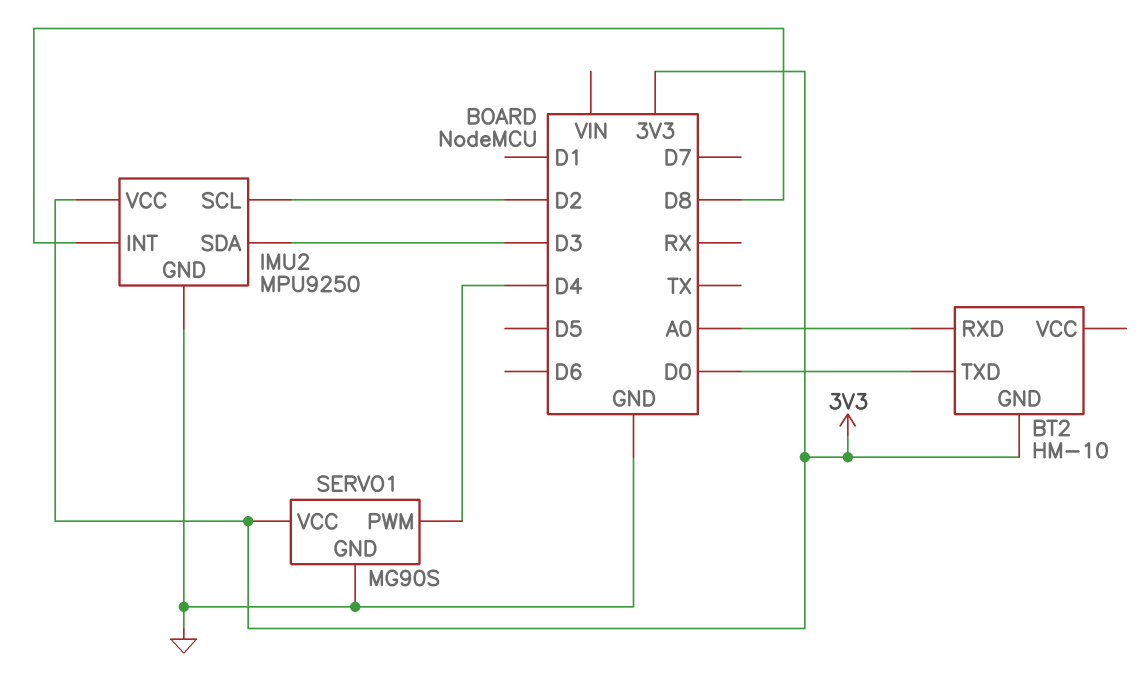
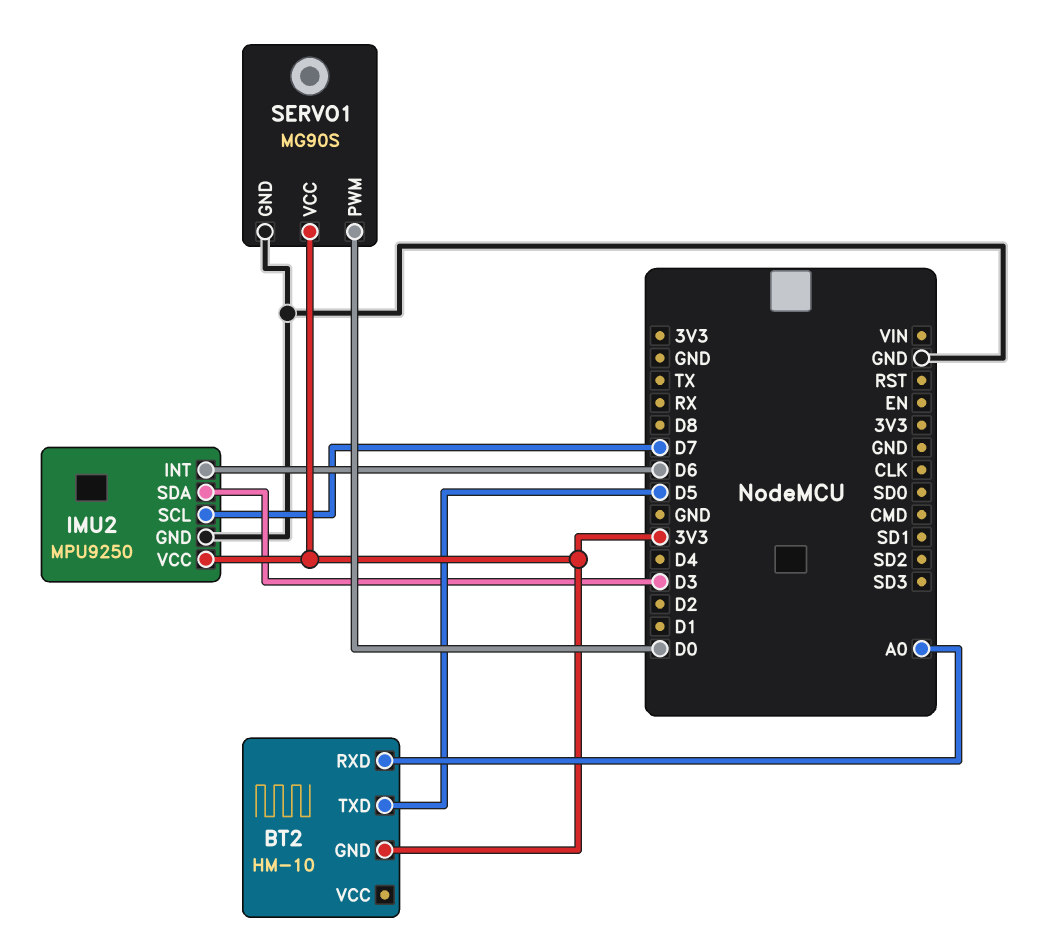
BT2 pin TXD: D0 -> D5
IMU2 pin INT: D8 -> D6
IMU2 pin SCL: D2 -> D7
SERVO1 pin PWM: D4 -> D0

